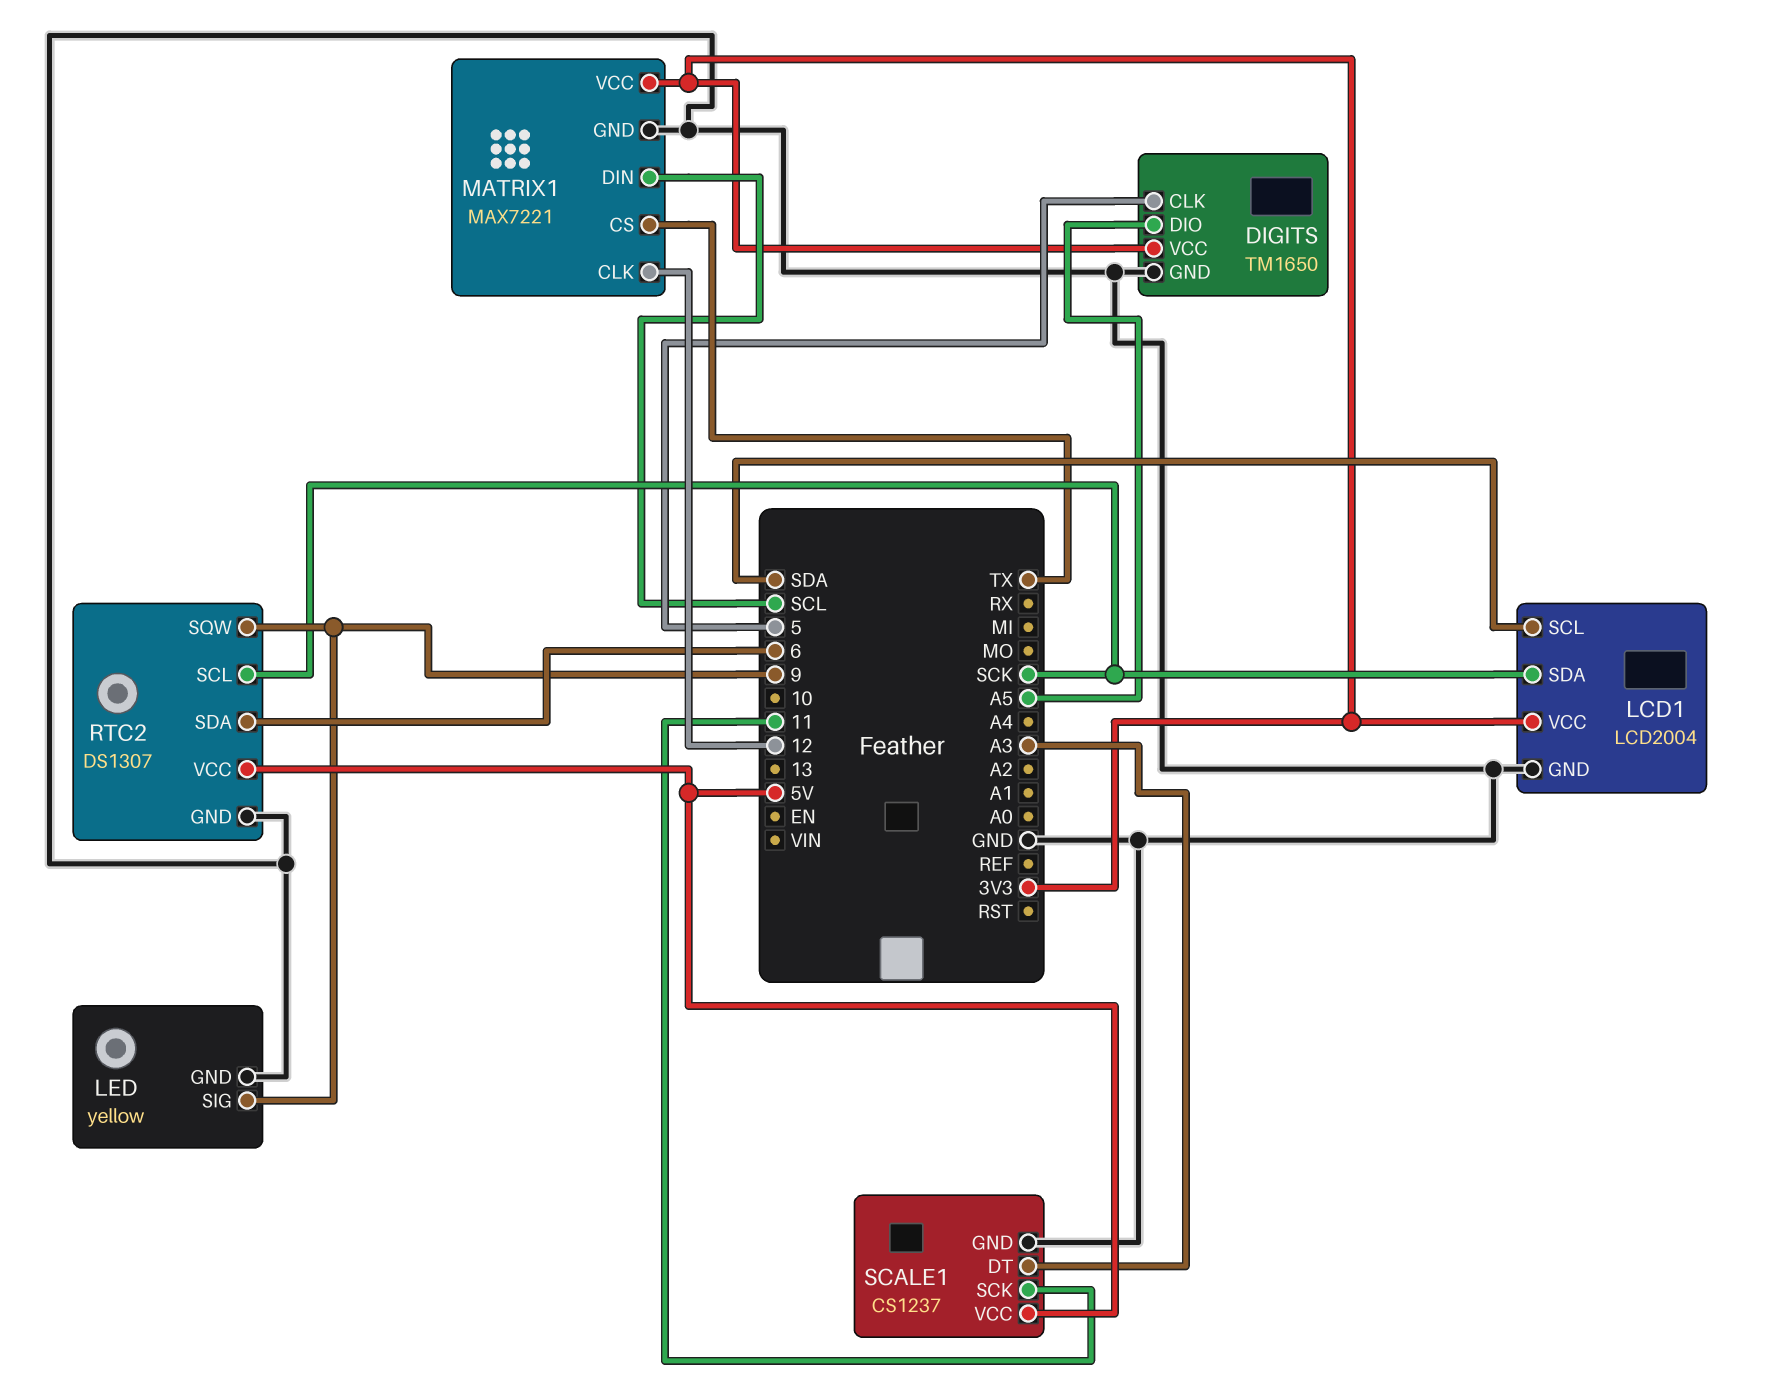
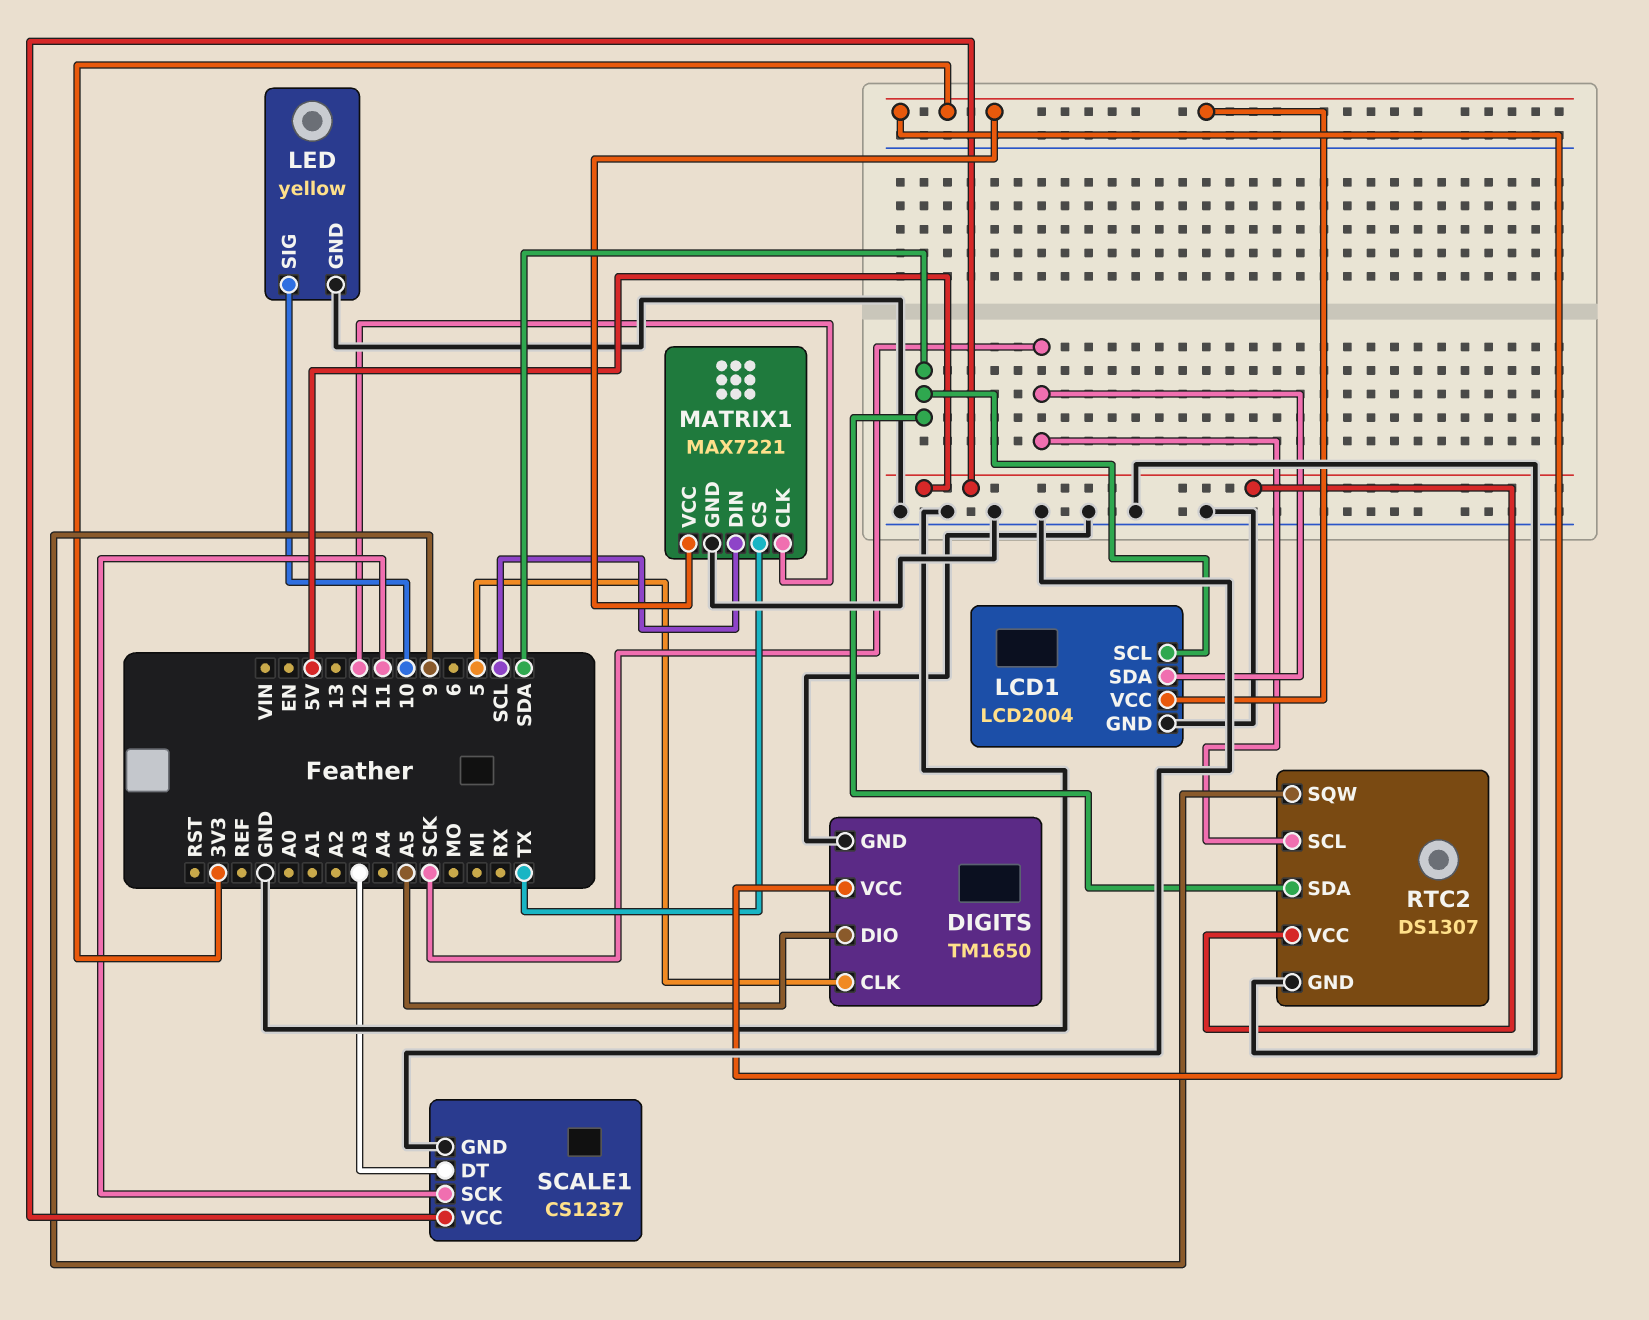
LED pin SIG: 9 -> 10
RTC2 pin SDA: 6 -> SDA

